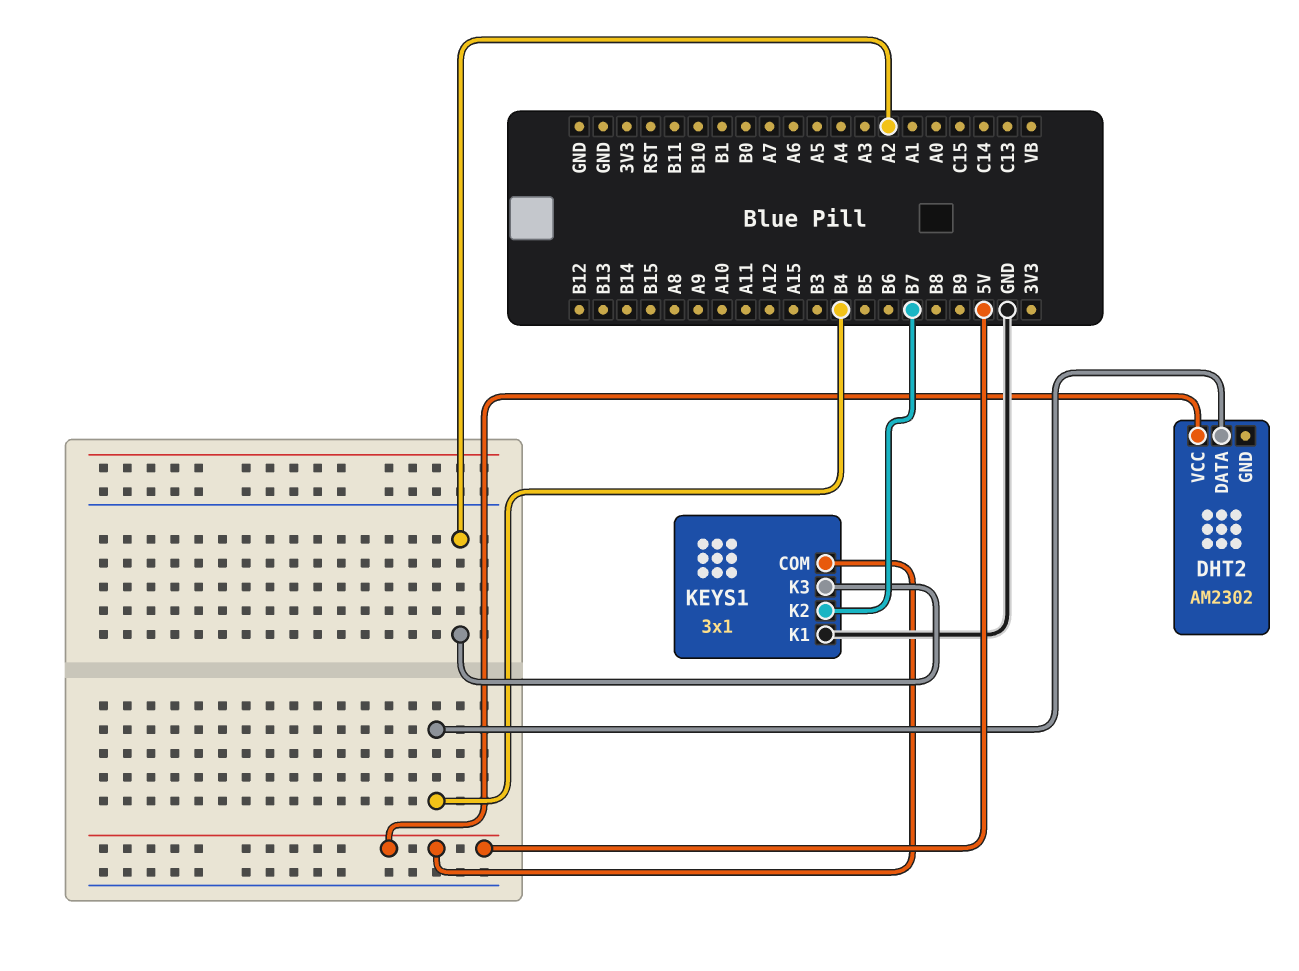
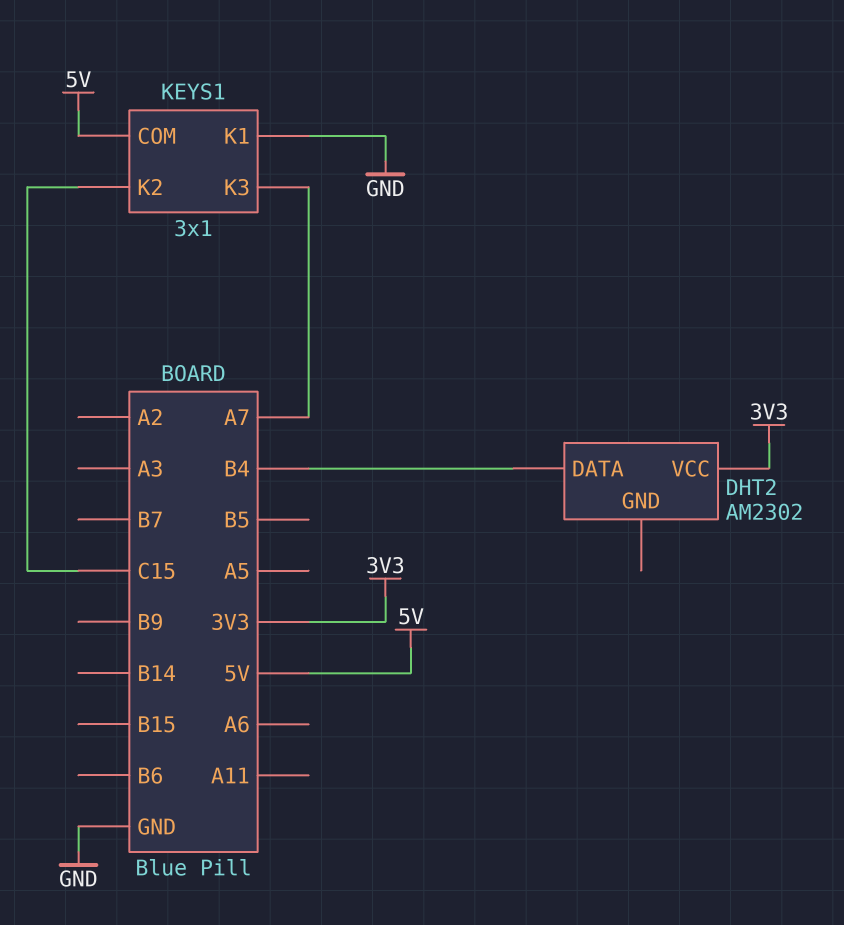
DHT2 pin VCC: 5V -> 3V3
KEYS1 pin K2: B7 -> C15
KEYS1 pin K3: A2 -> A7

